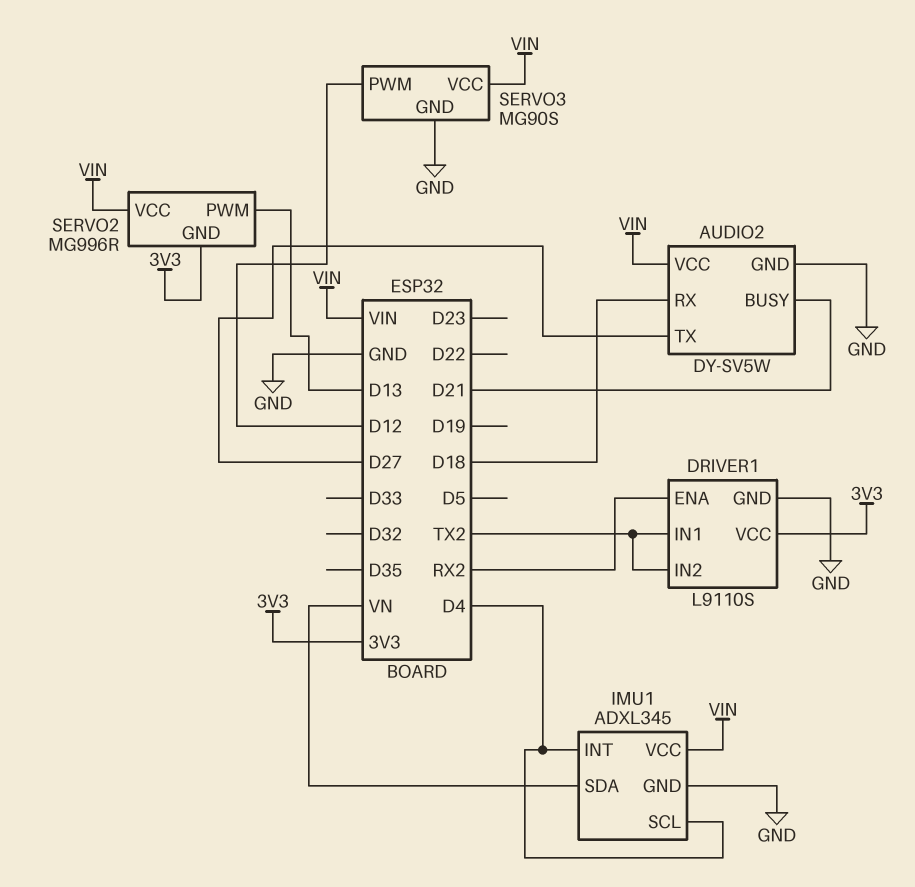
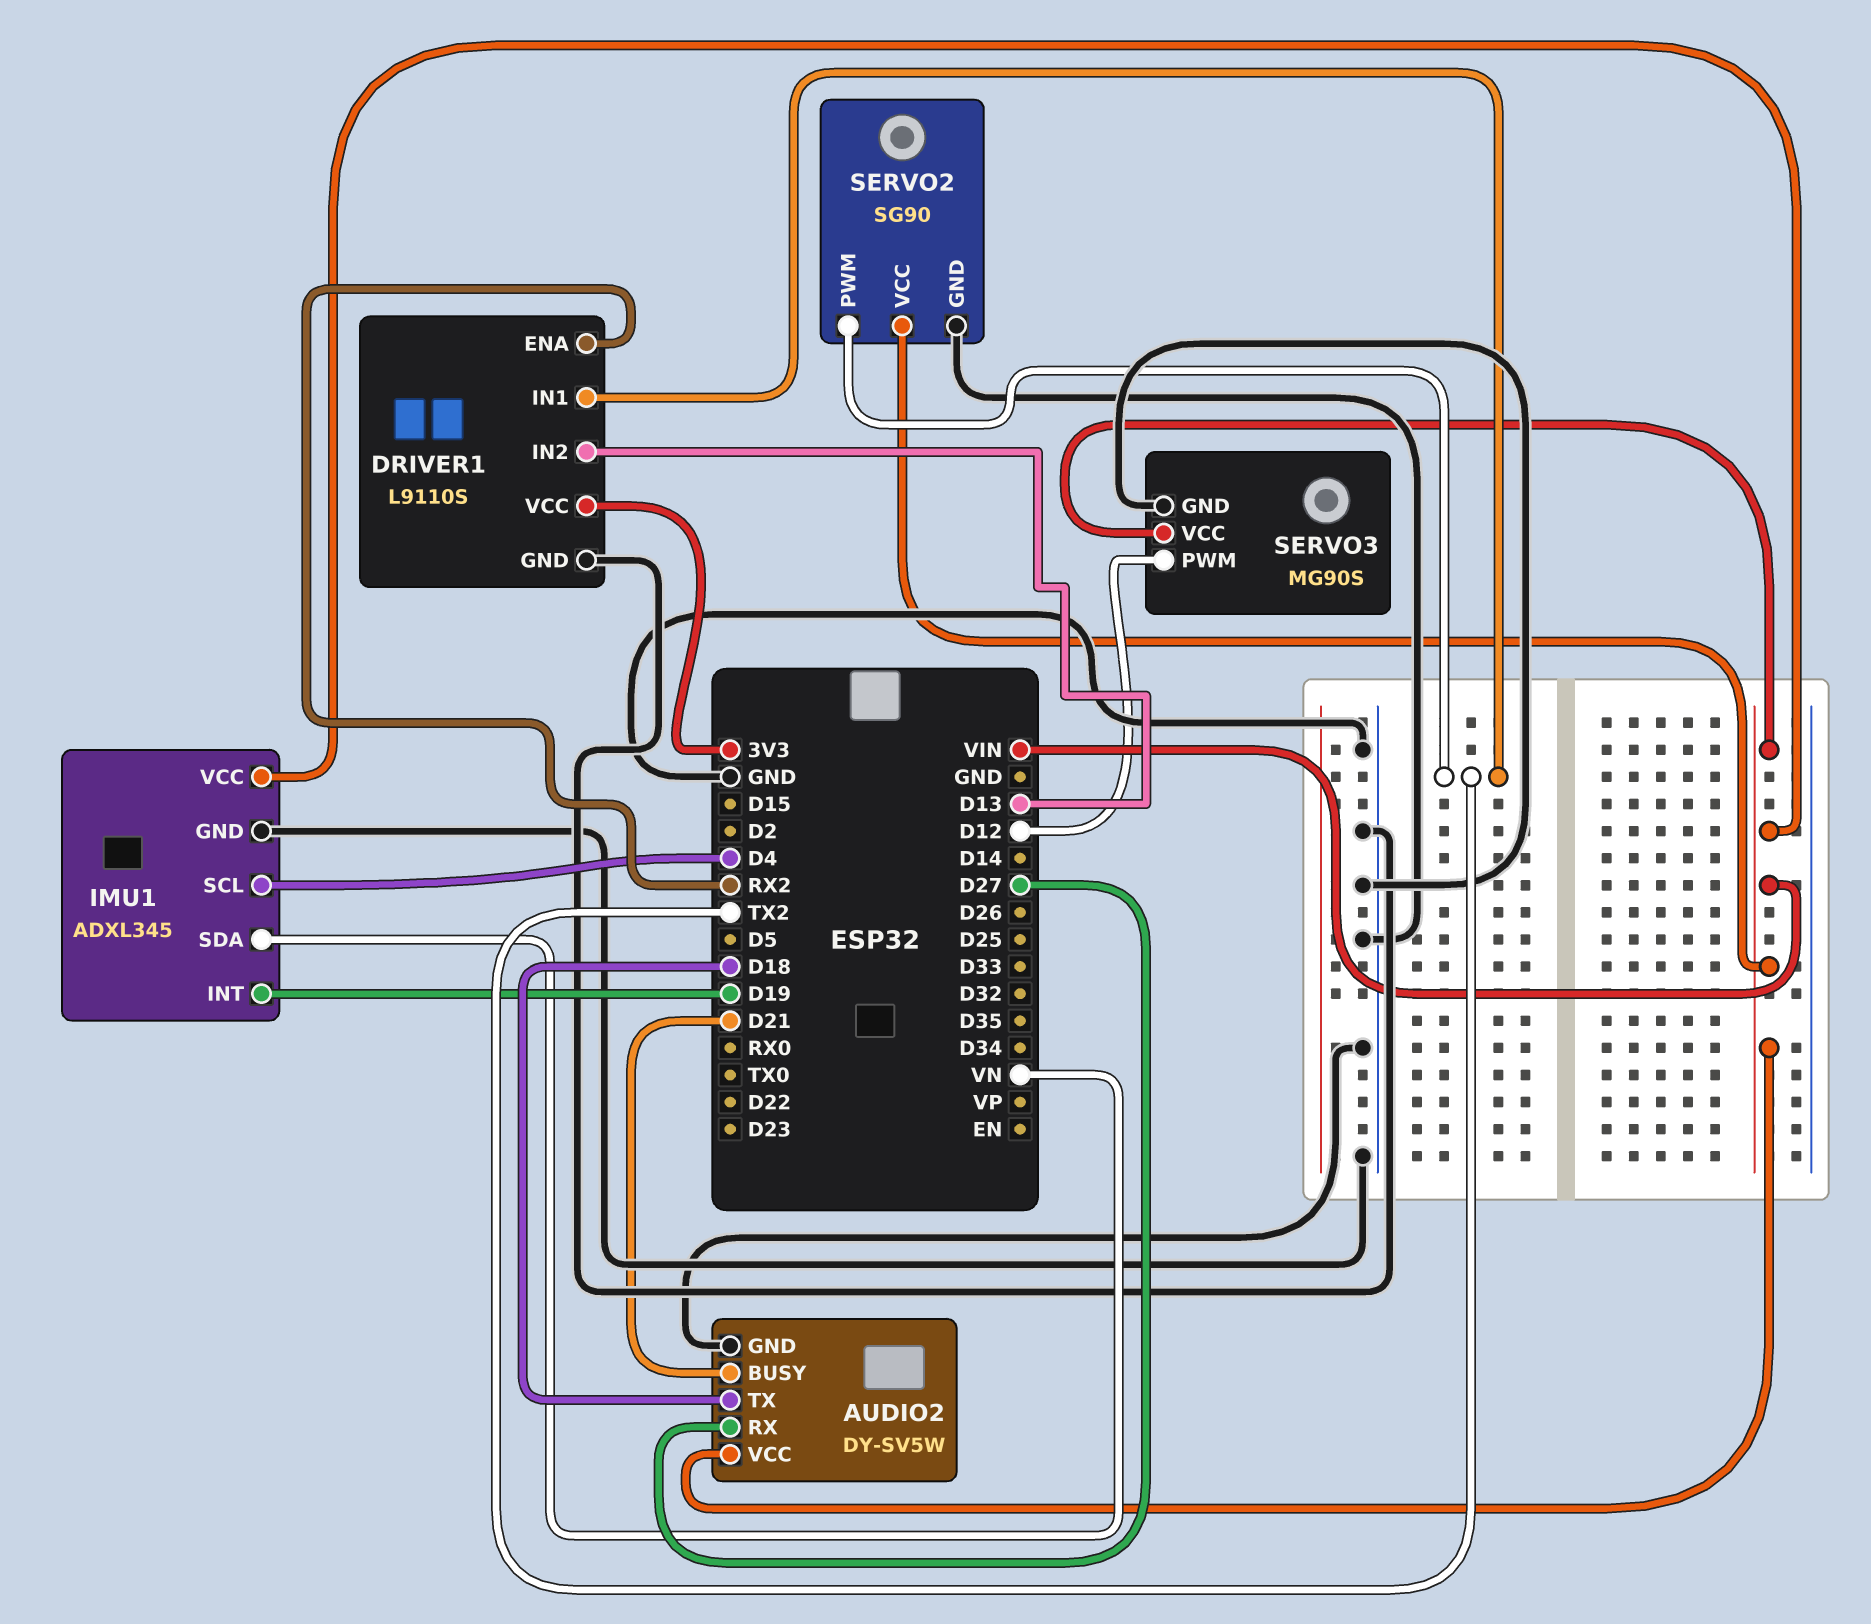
AUDIO2 pin RX: D18 -> D27
AUDIO2 pin TX: D27 -> D18
DRIVER1 pin IN2: TX2 -> D13
IMU1 pin INT: D4 -> D19
SERVO2: MG996R -> SG90
SERVO2 pin GND: 3V3 -> GND
SERVO2 pin PWM: D13 -> TX2

